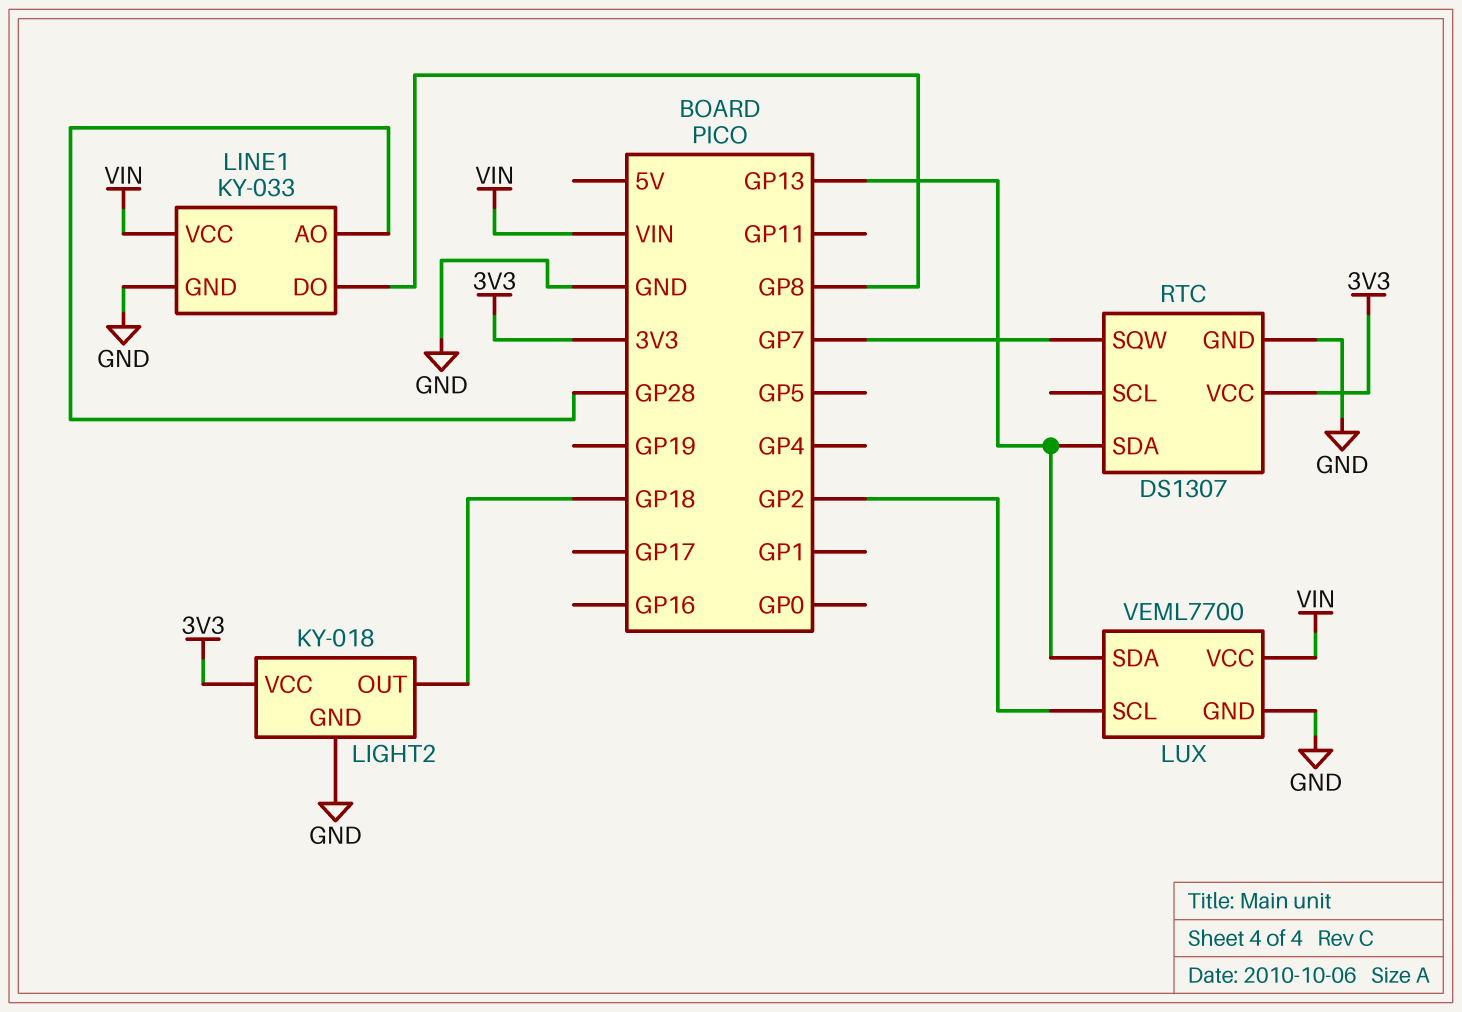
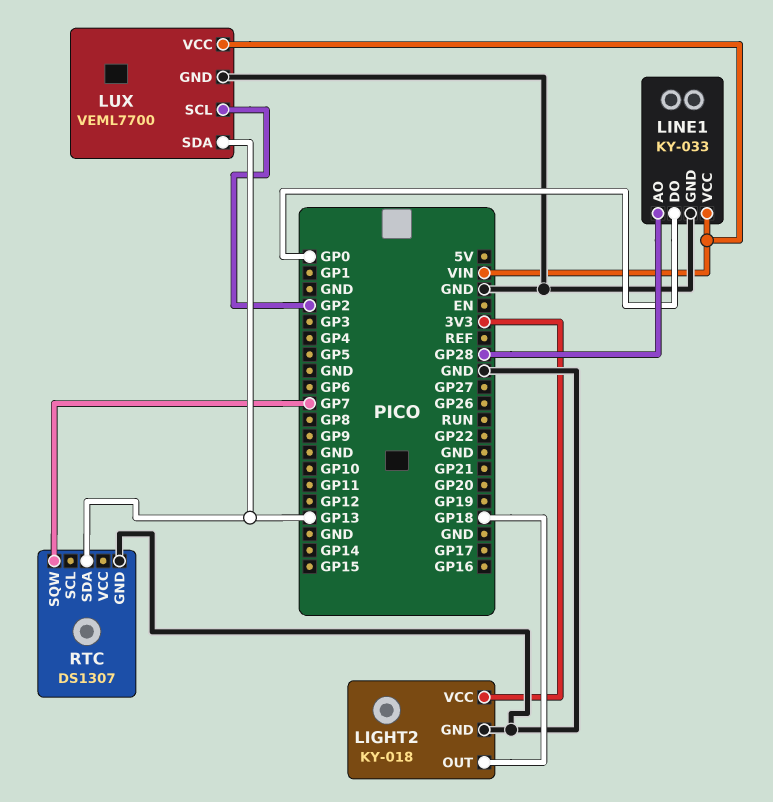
LINE1 pin DO: GP8 -> GP0
RTC pin VCC: 3V3 -> none

